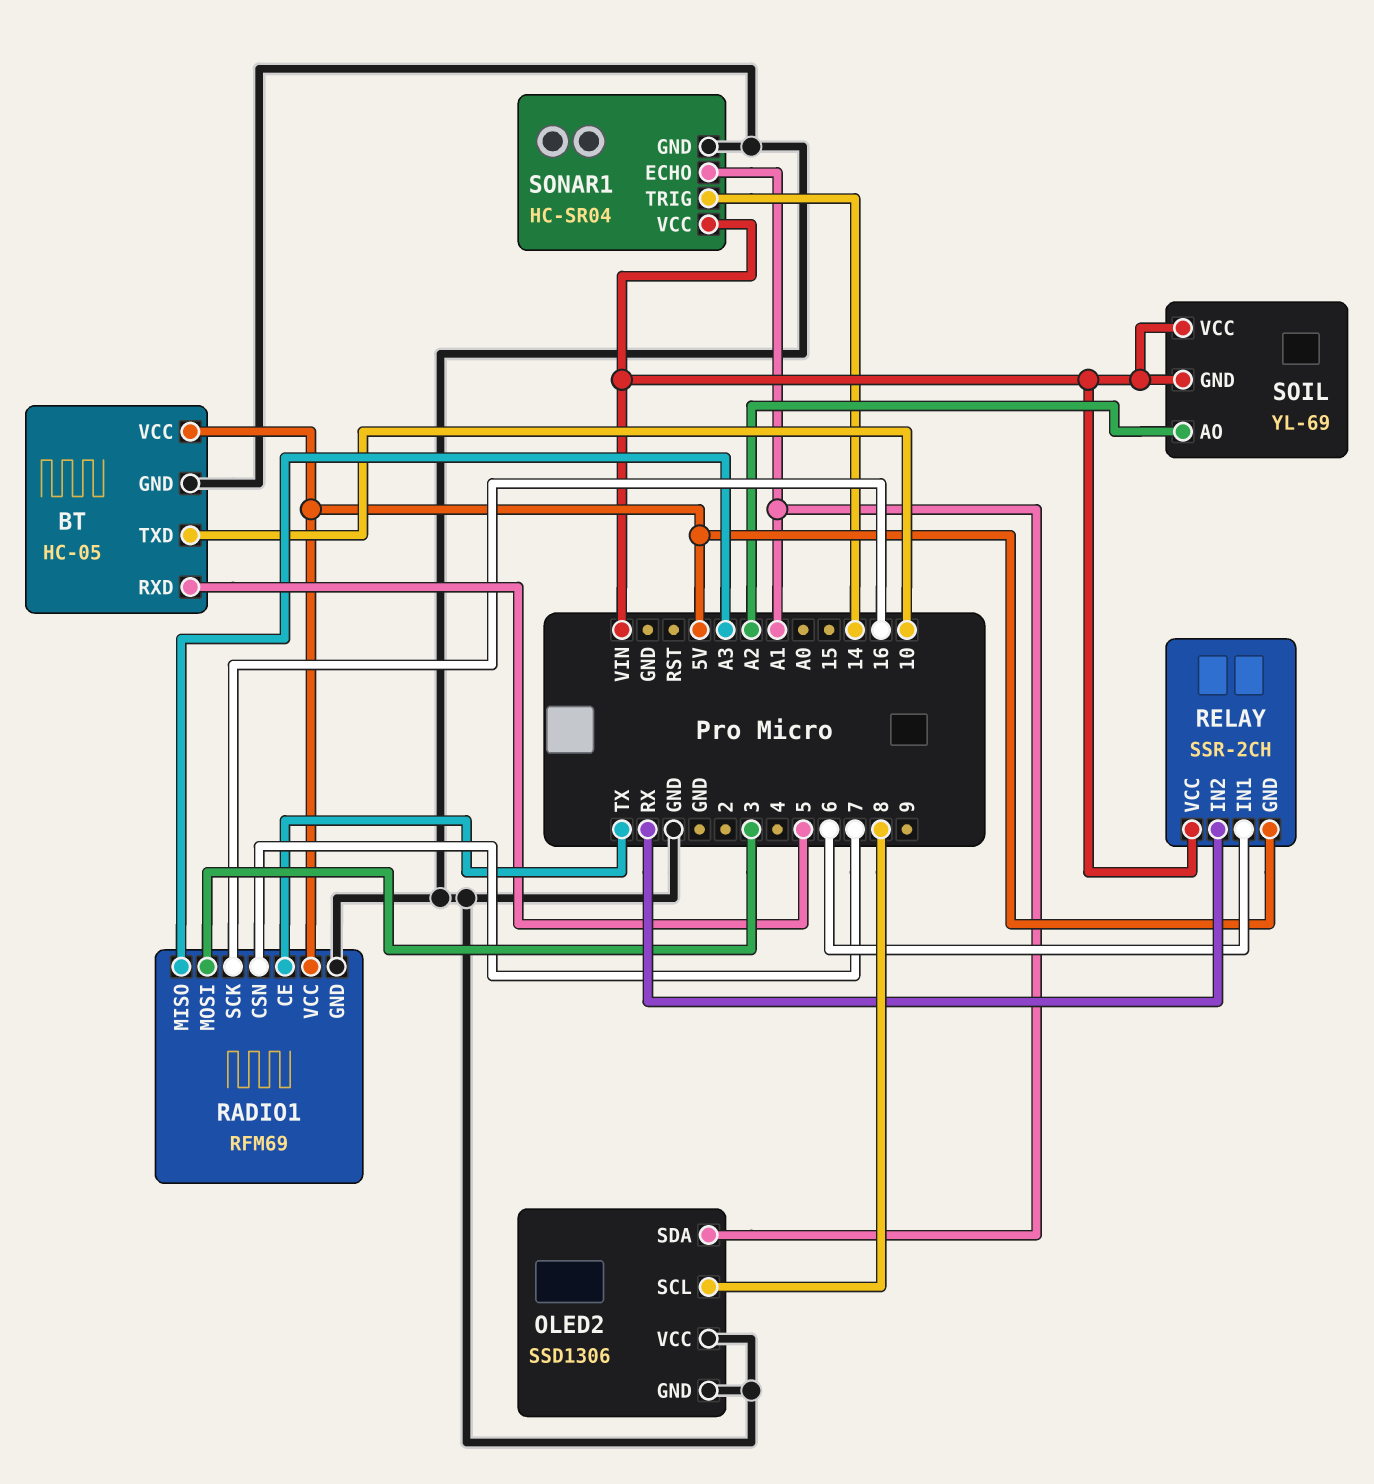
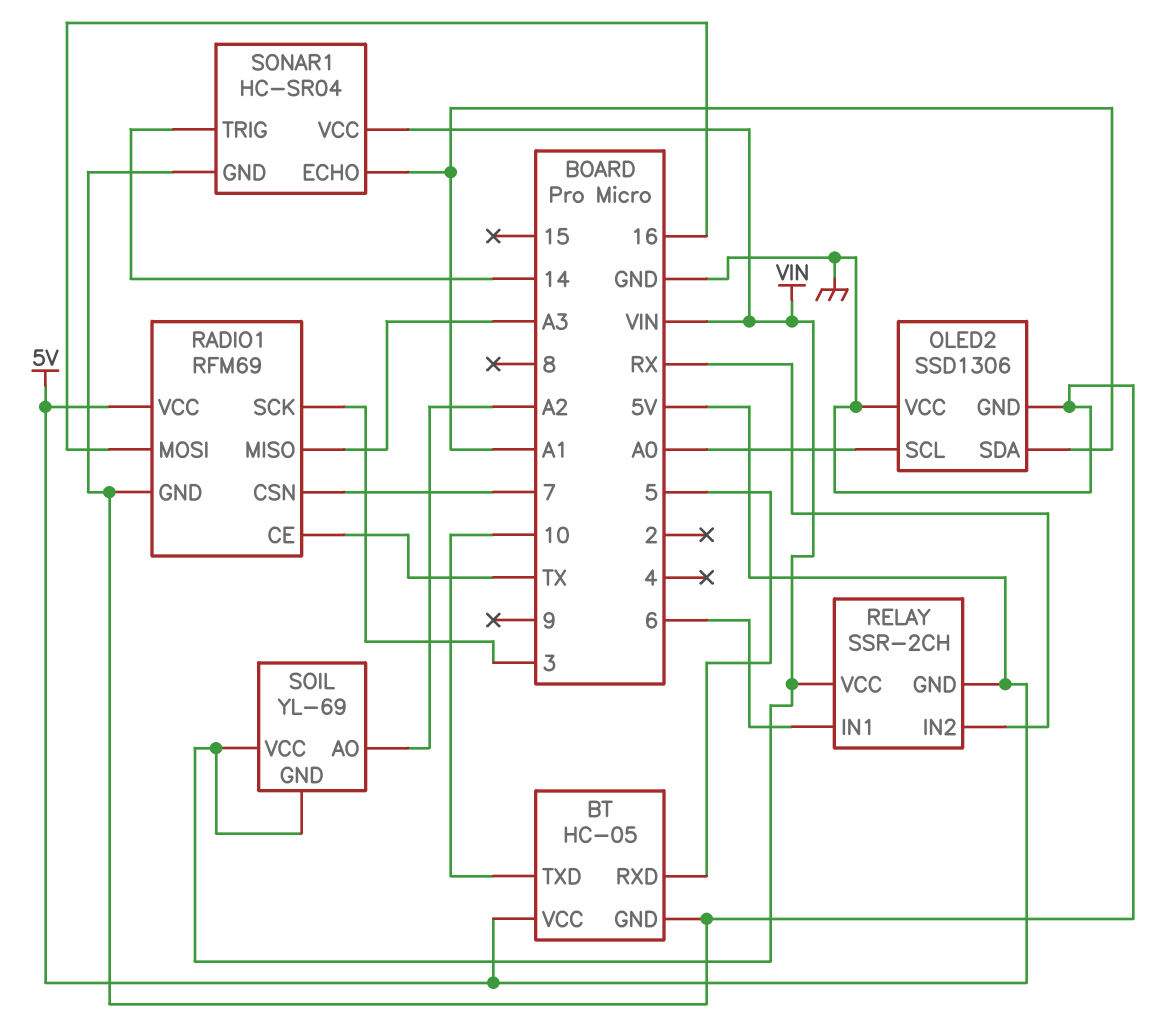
OLED2 pin SCL: 8 -> A0
RADIO1 pin MOSI: 3 -> 16
RADIO1 pin SCK: 16 -> 3

